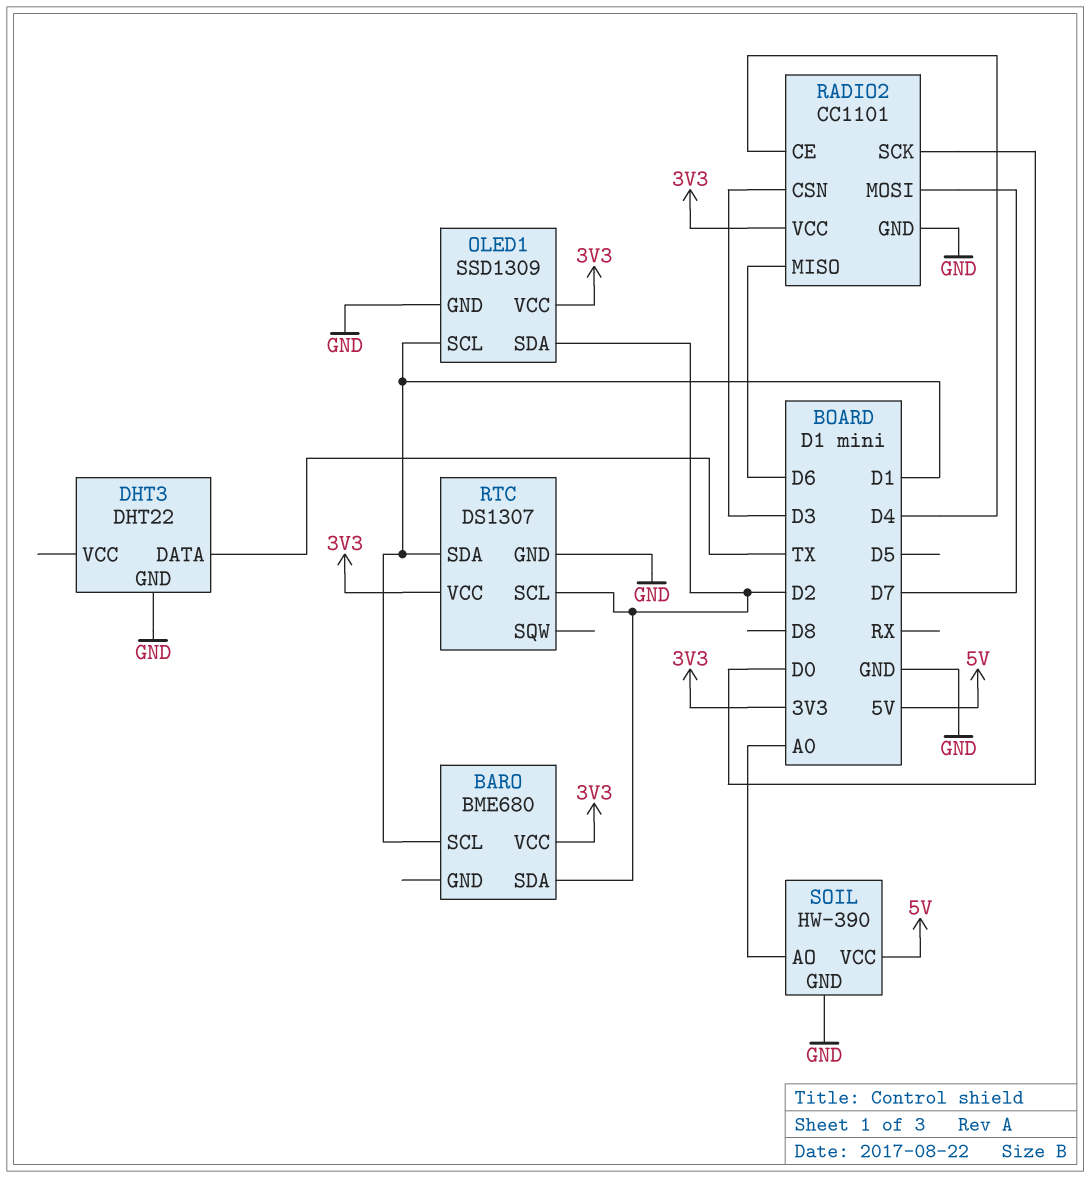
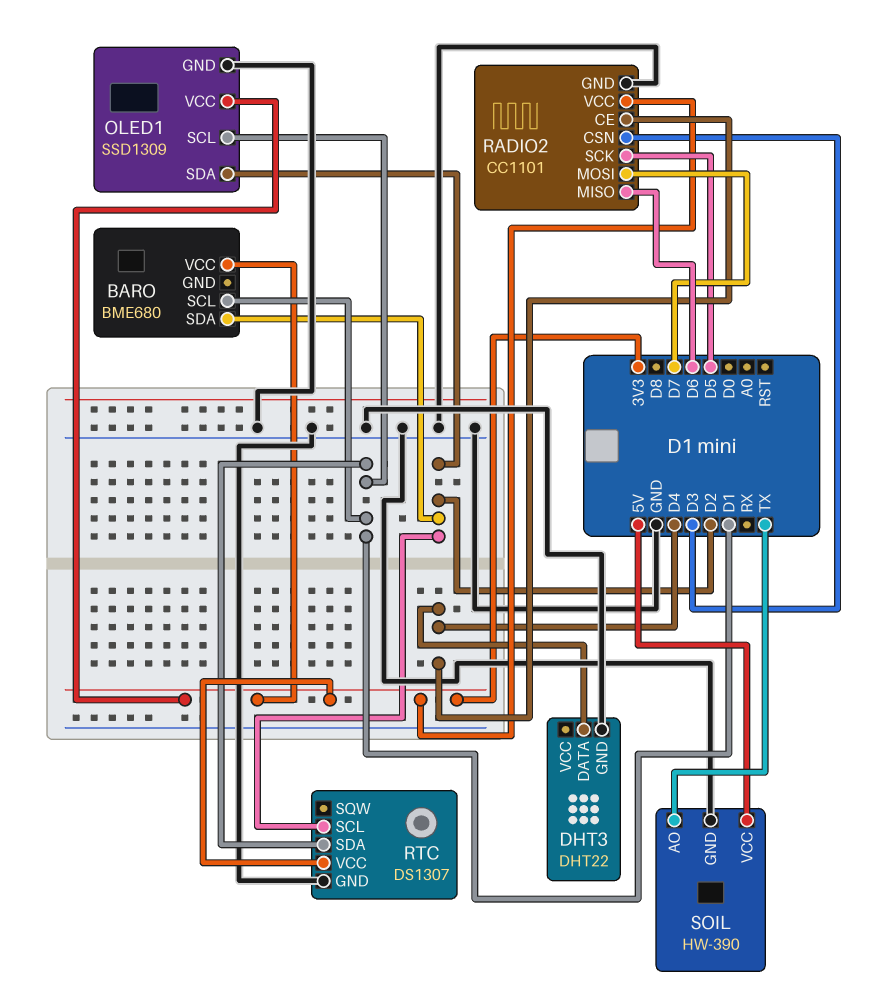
DHT3 pin DATA: TX -> D4
RADIO2 pin SCK: D0 -> D5
SOIL pin AO: A0 -> TX

